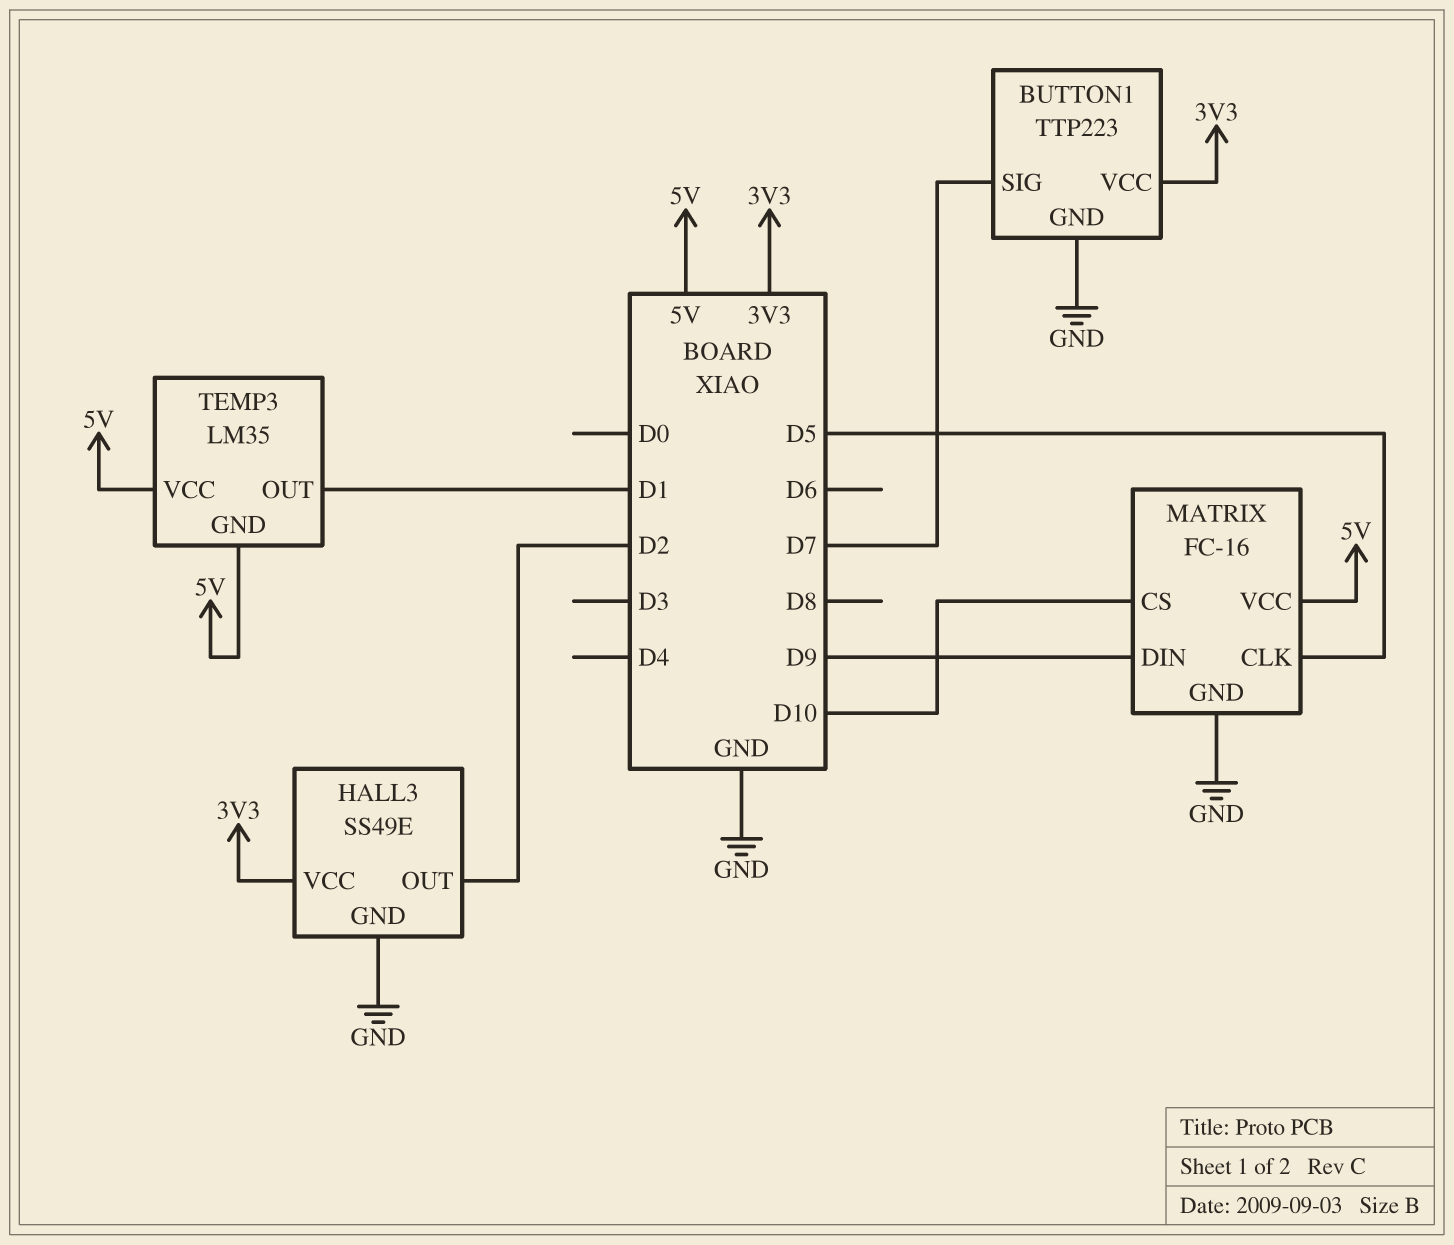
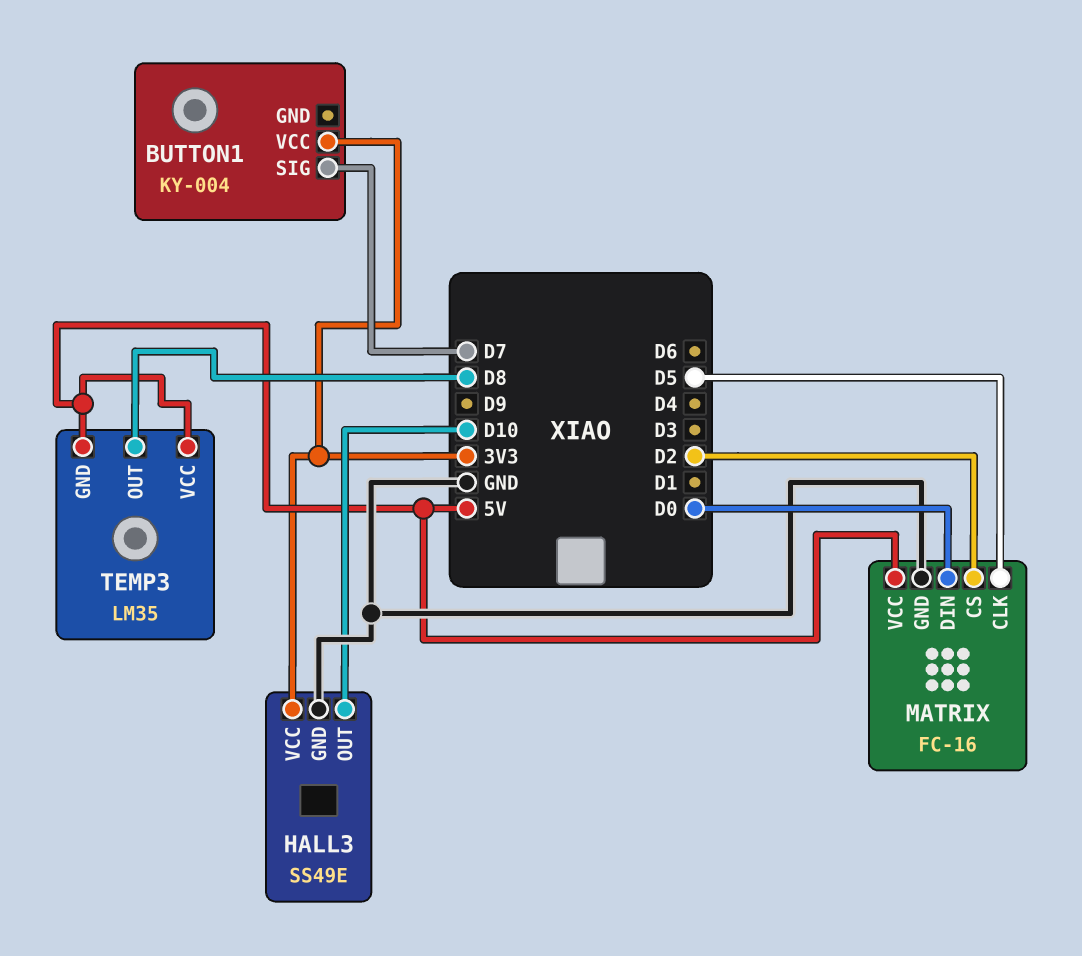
BUTTON1: TTP223 -> KY-004
BUTTON1 pin GND: GND -> none
HALL3 pin OUT: D2 -> D10
MATRIX pin CS: D10 -> D2
MATRIX pin DIN: D9 -> D0
TEMP3 pin OUT: D1 -> D8

